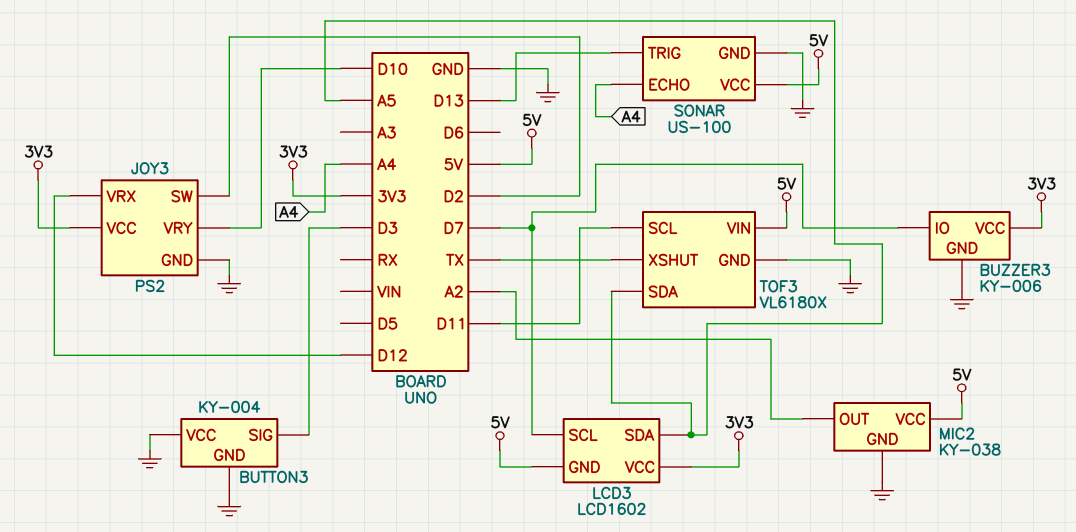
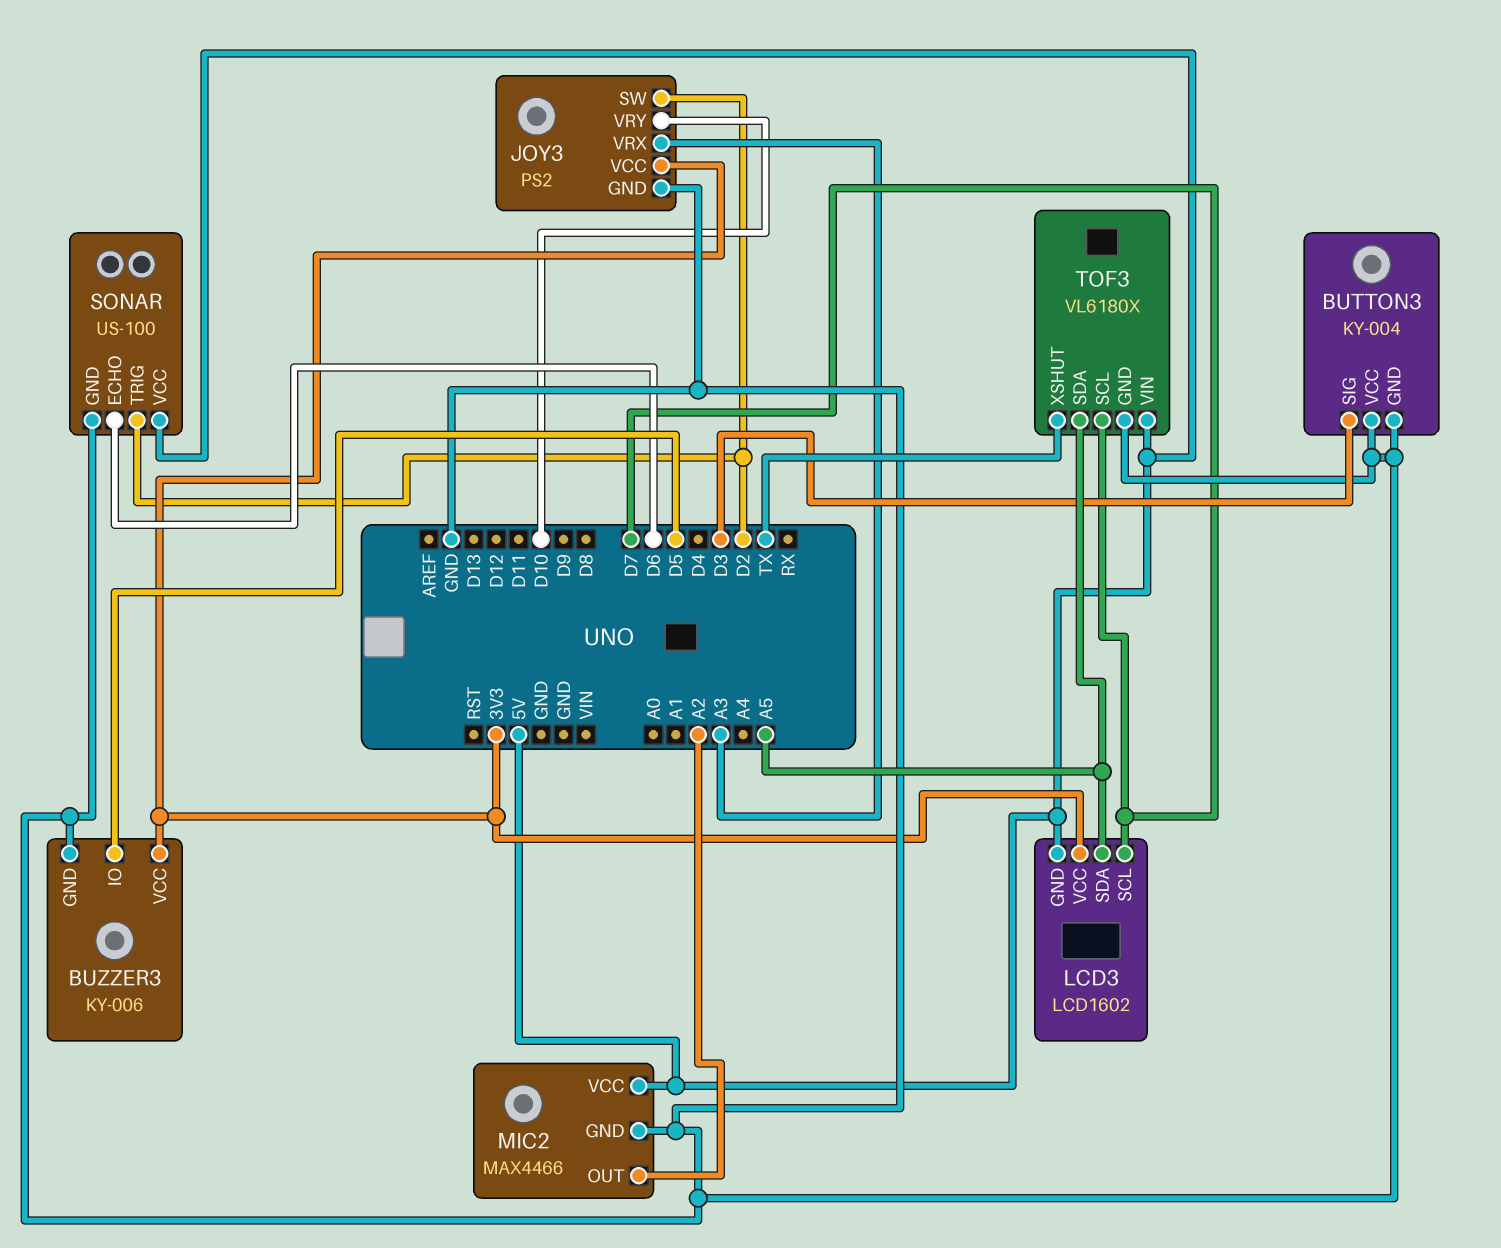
BUZZER3 pin IO: D7 -> D5
JOY3 pin VRX: D12 -> A3
MIC2: KY-038 -> MAX4466
SONAR pin ECHO: A4 -> D6
SONAR pin TRIG: D13 -> D2
TOF3 pin SCL: D11 -> D7

